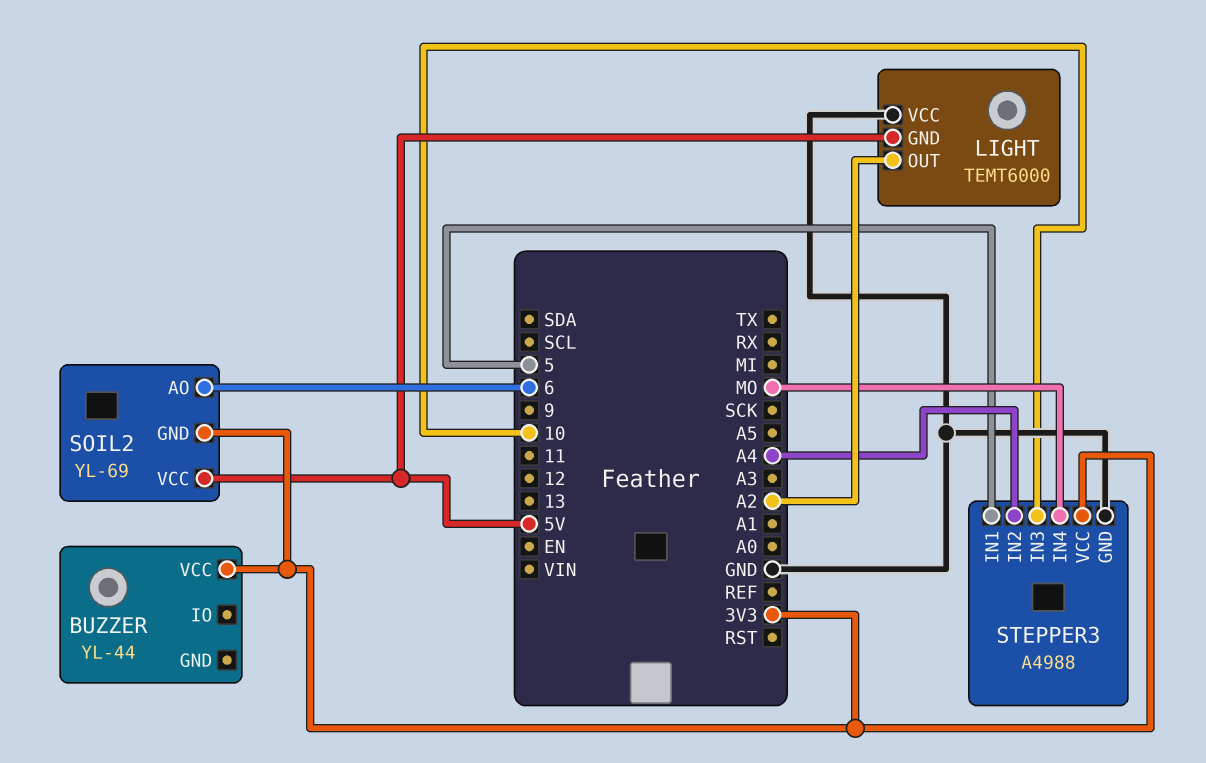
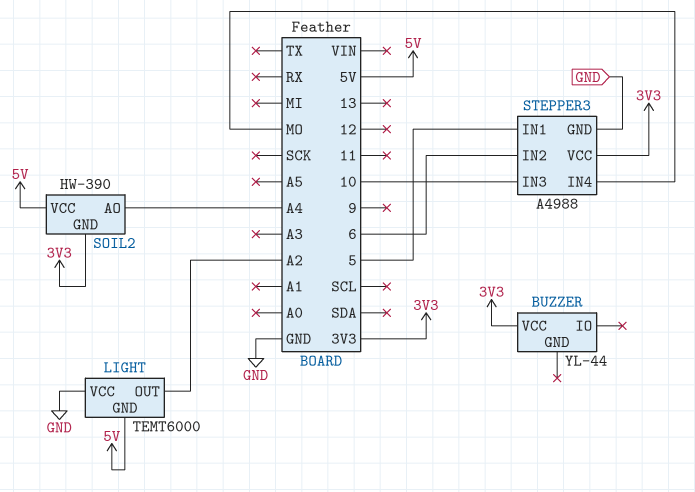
SOIL2: YL-69 -> HW-390
SOIL2 pin AO: 6 -> A4
STEPPER3 pin IN2: A4 -> 6

